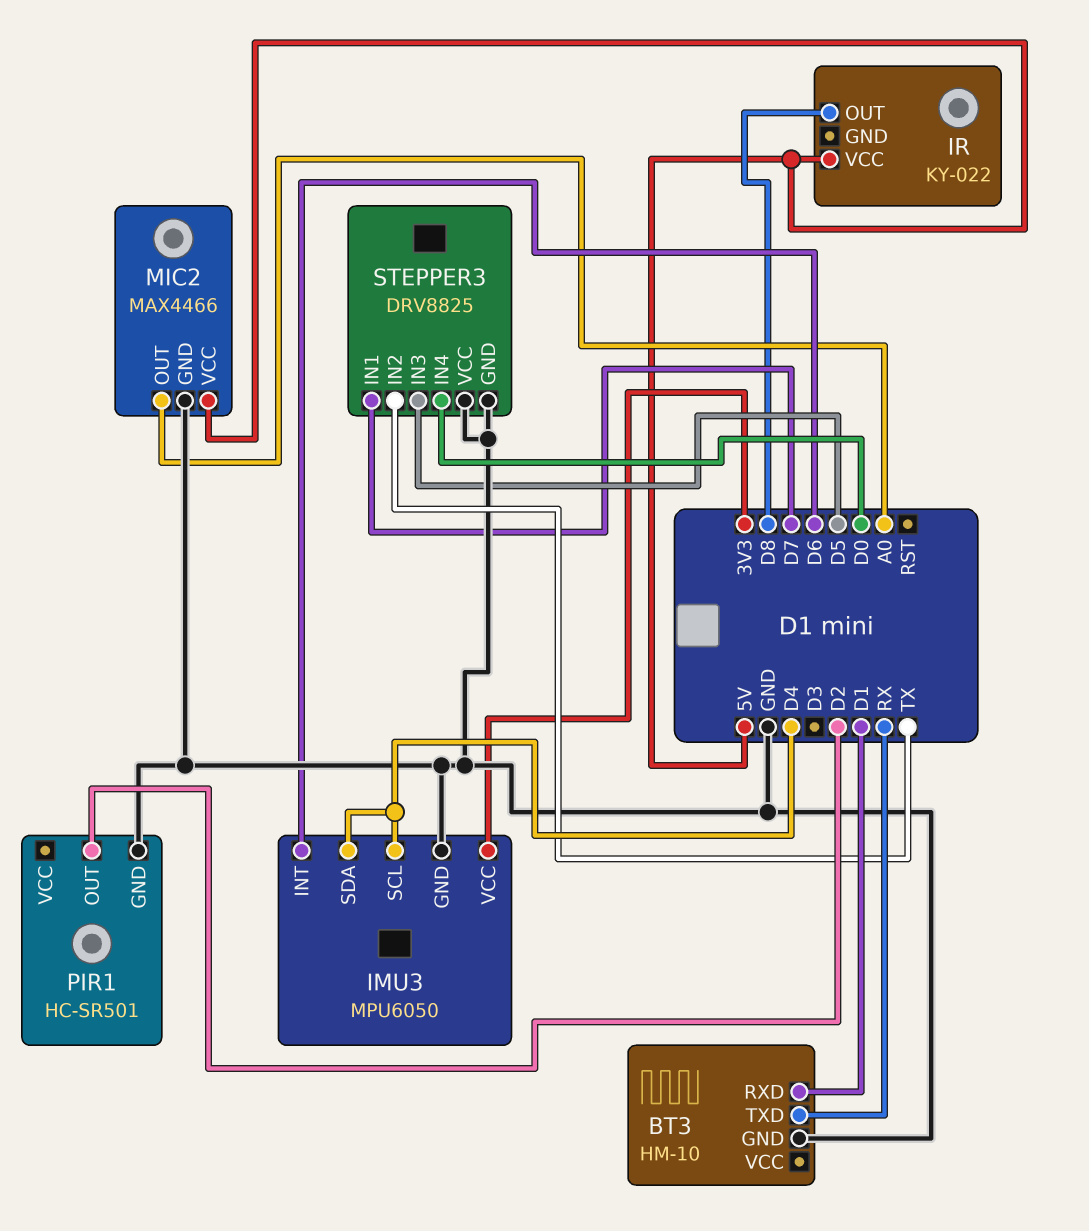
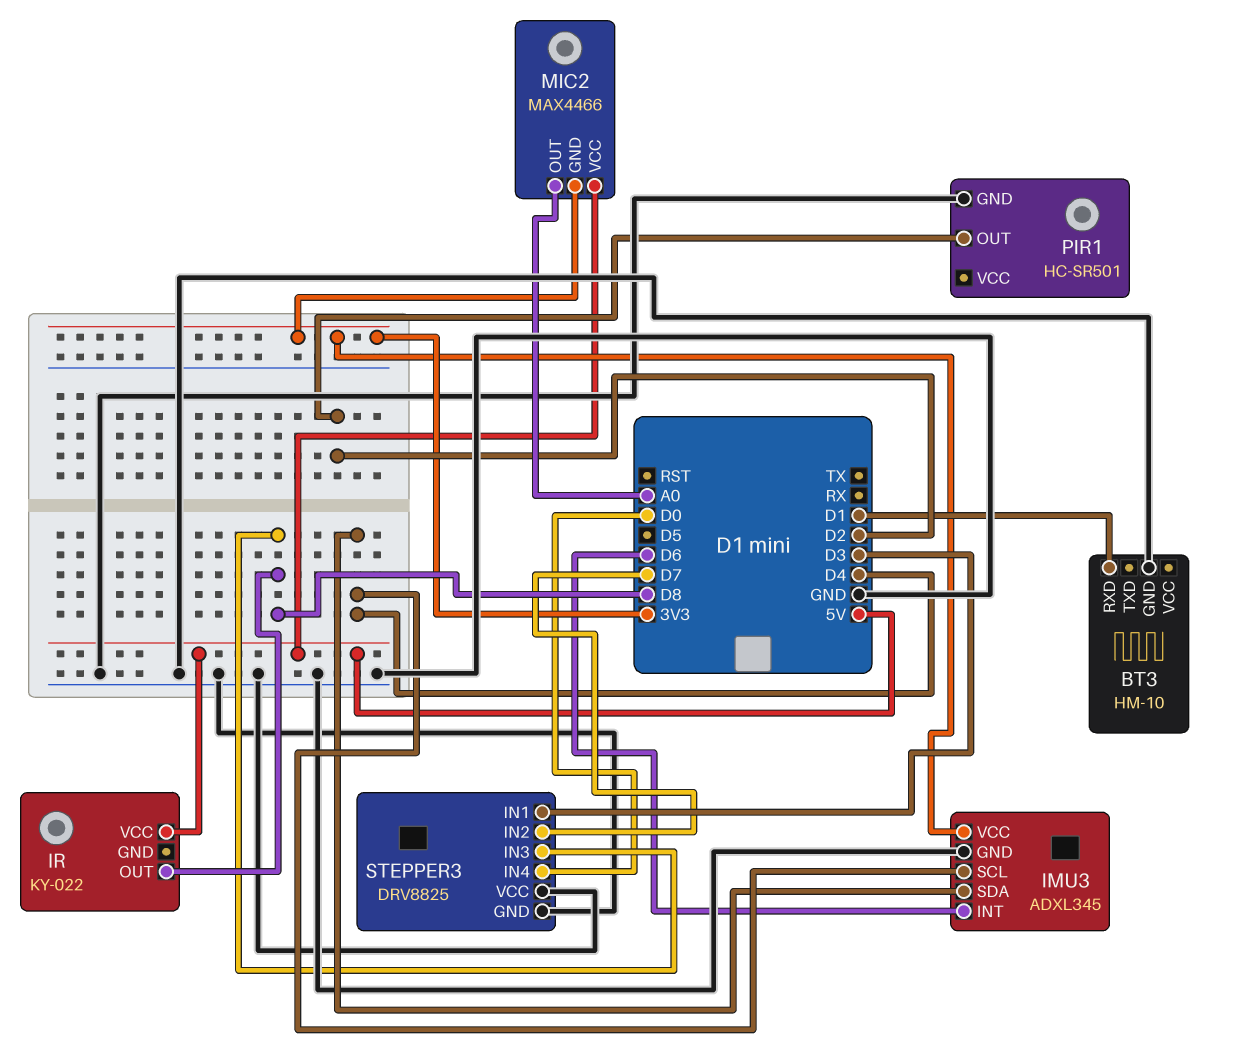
BT3 pin TXD: RX -> none
IMU3: MPU6050 -> ADXL345
MIC2 pin GND: GND -> 3V3
STEPPER3 pin IN1: D7 -> D3
STEPPER3 pin IN2: TX -> D7
STEPPER3 pin IN3: D5 -> D8

